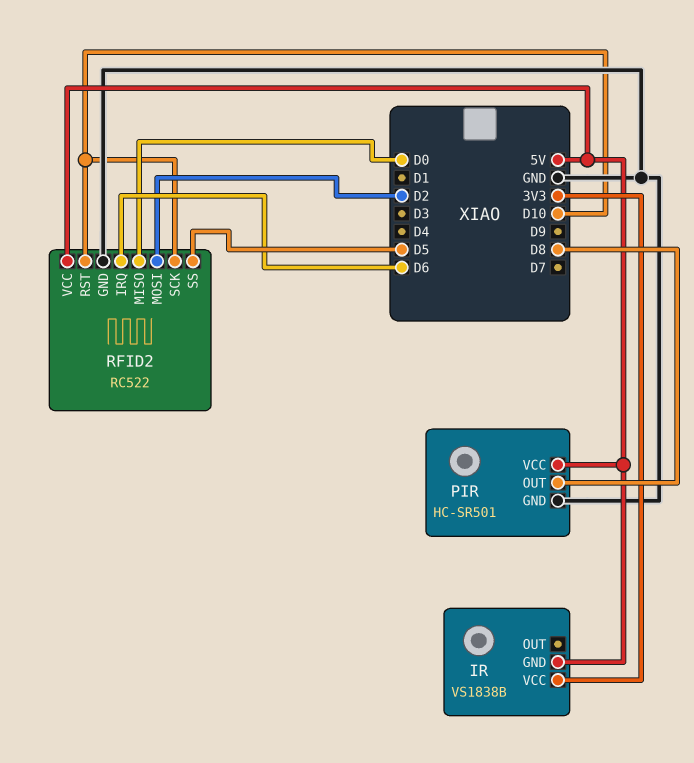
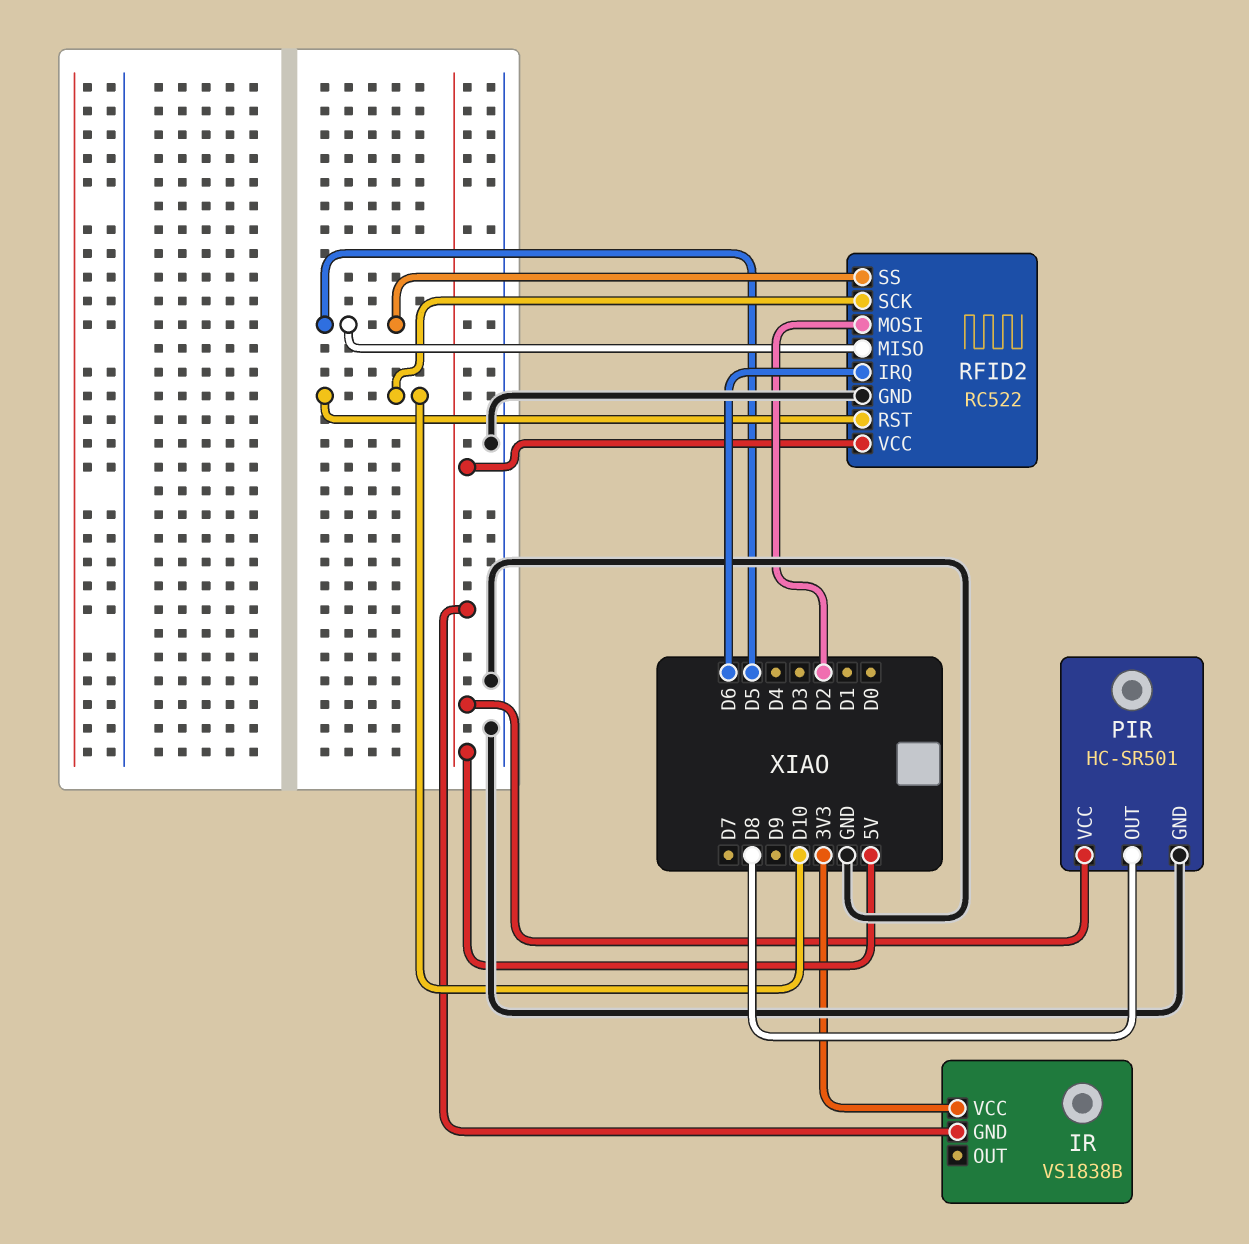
RFID2 pin MISO: D0 -> D5

